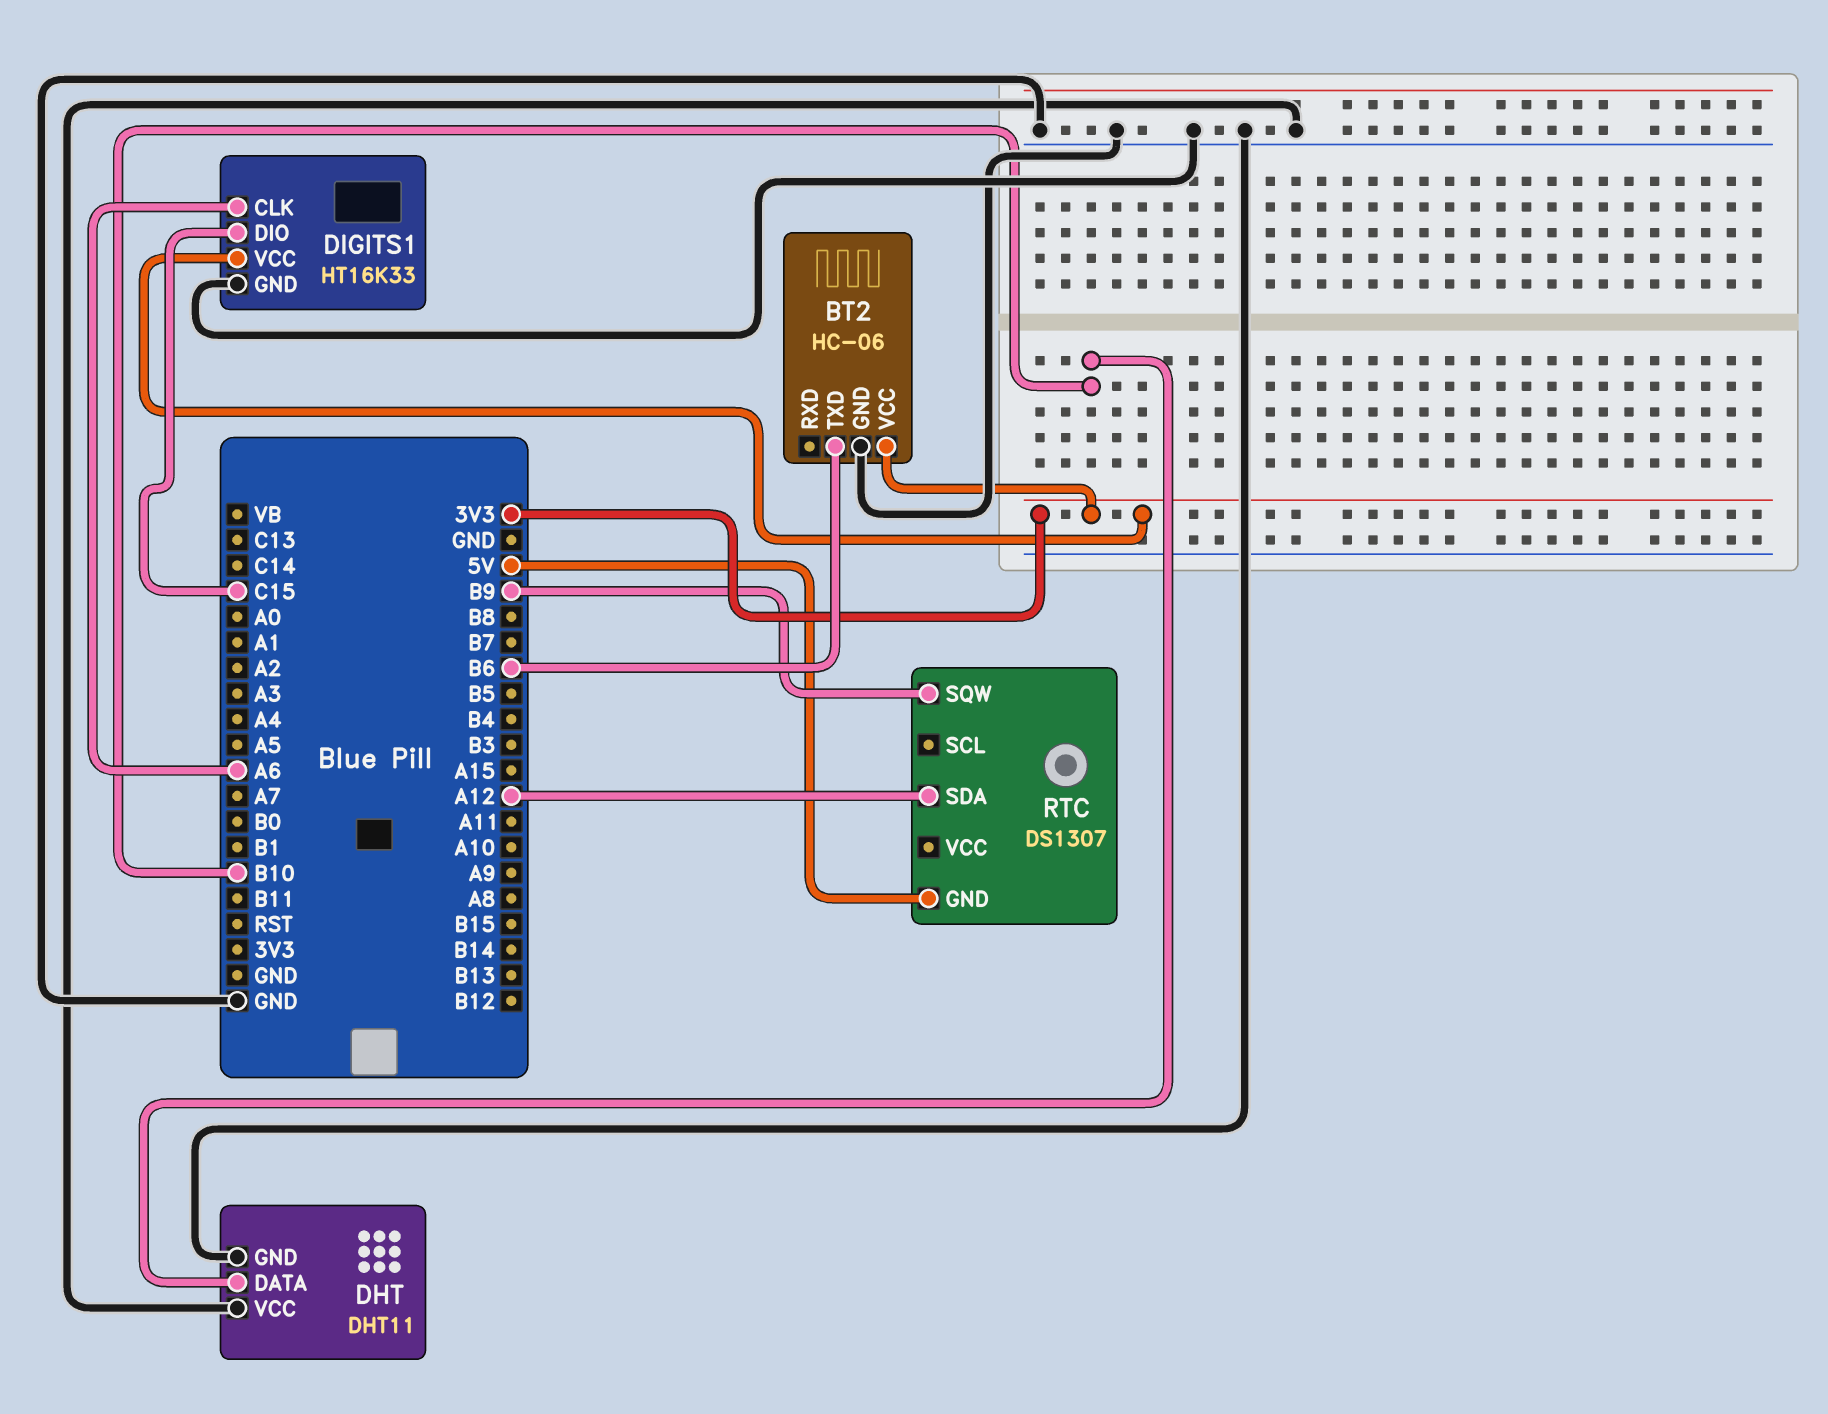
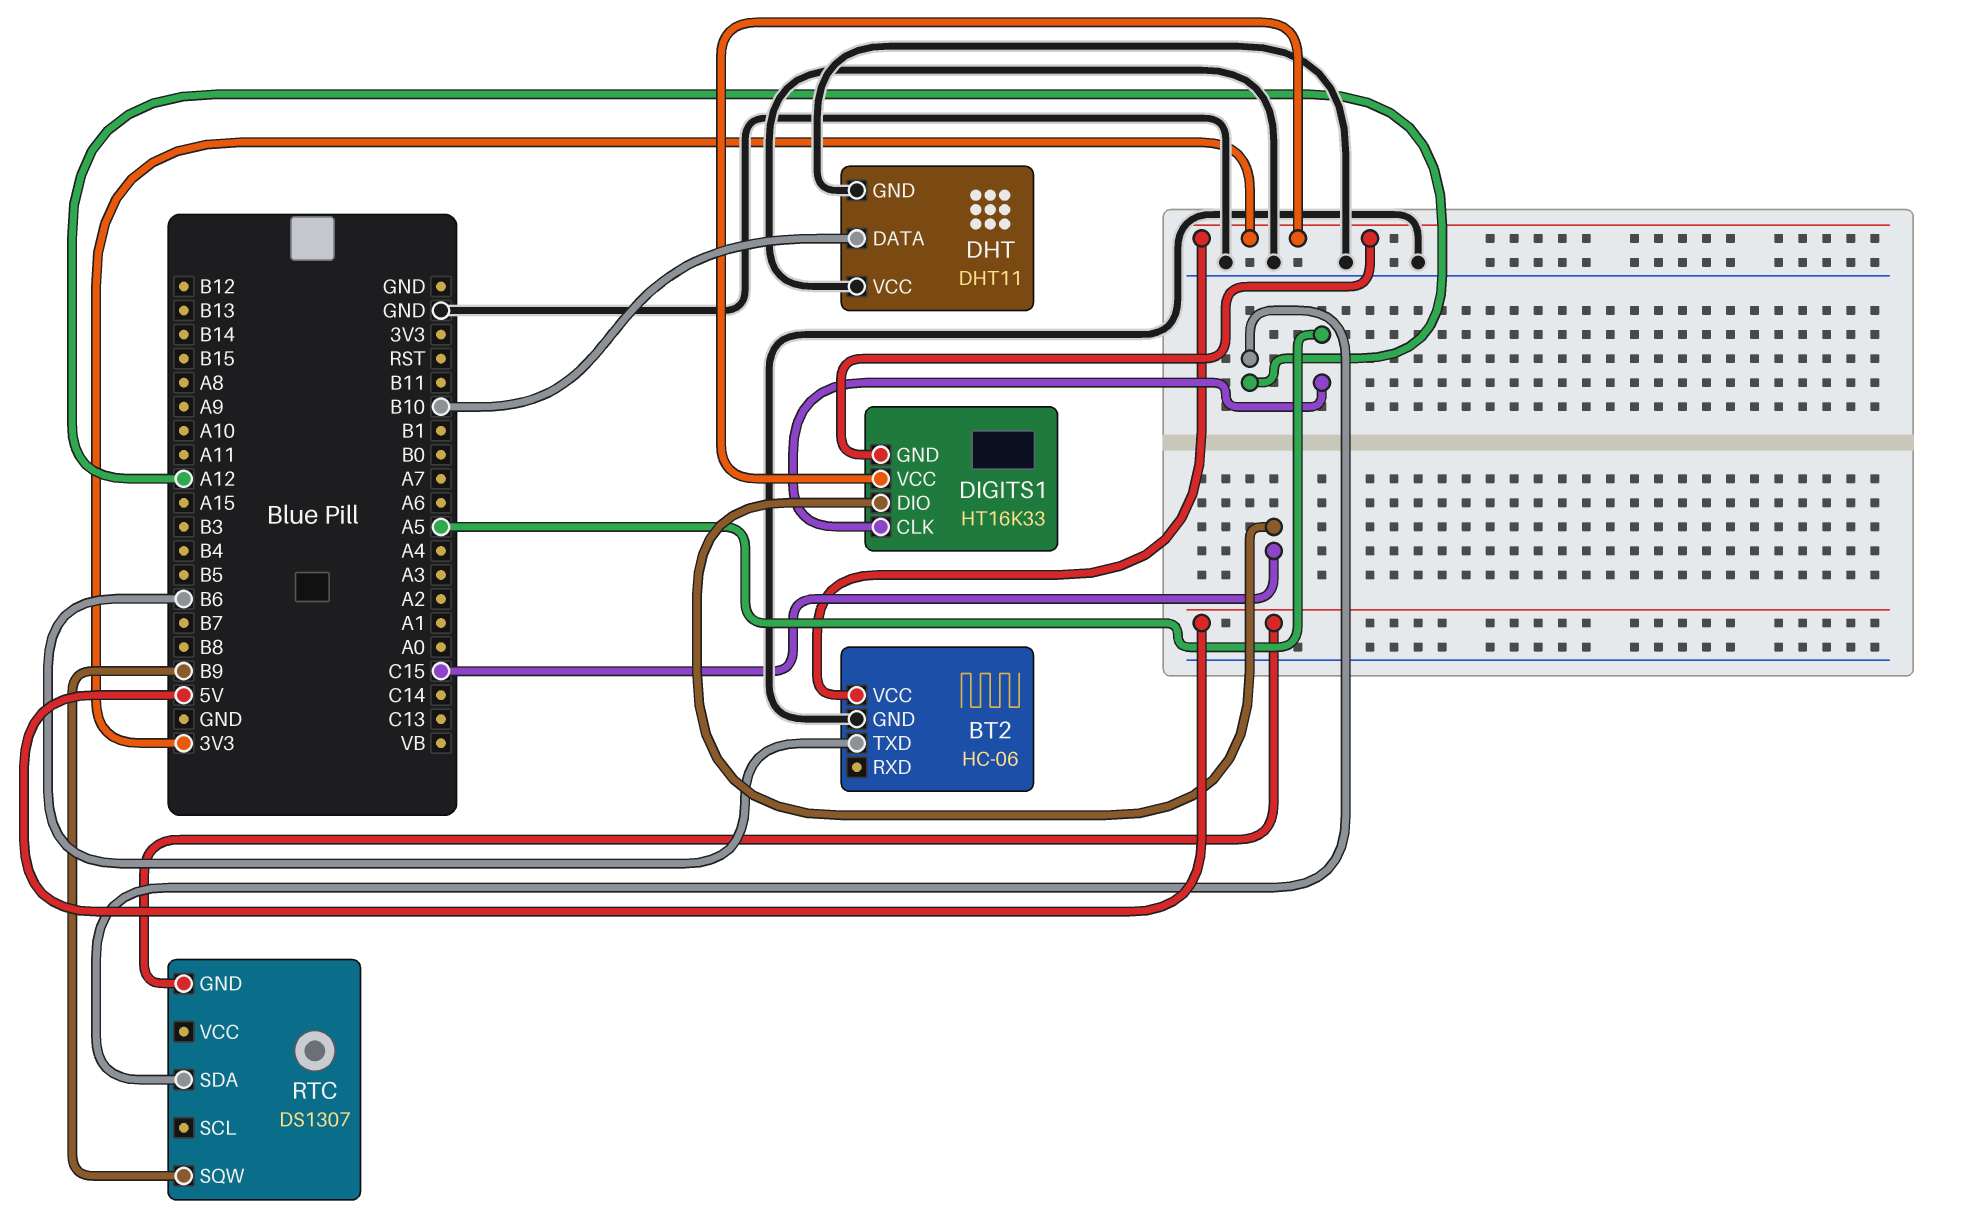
DIGITS1 pin CLK: A6 -> A5
DIGITS1 pin GND: GND -> 3V3

